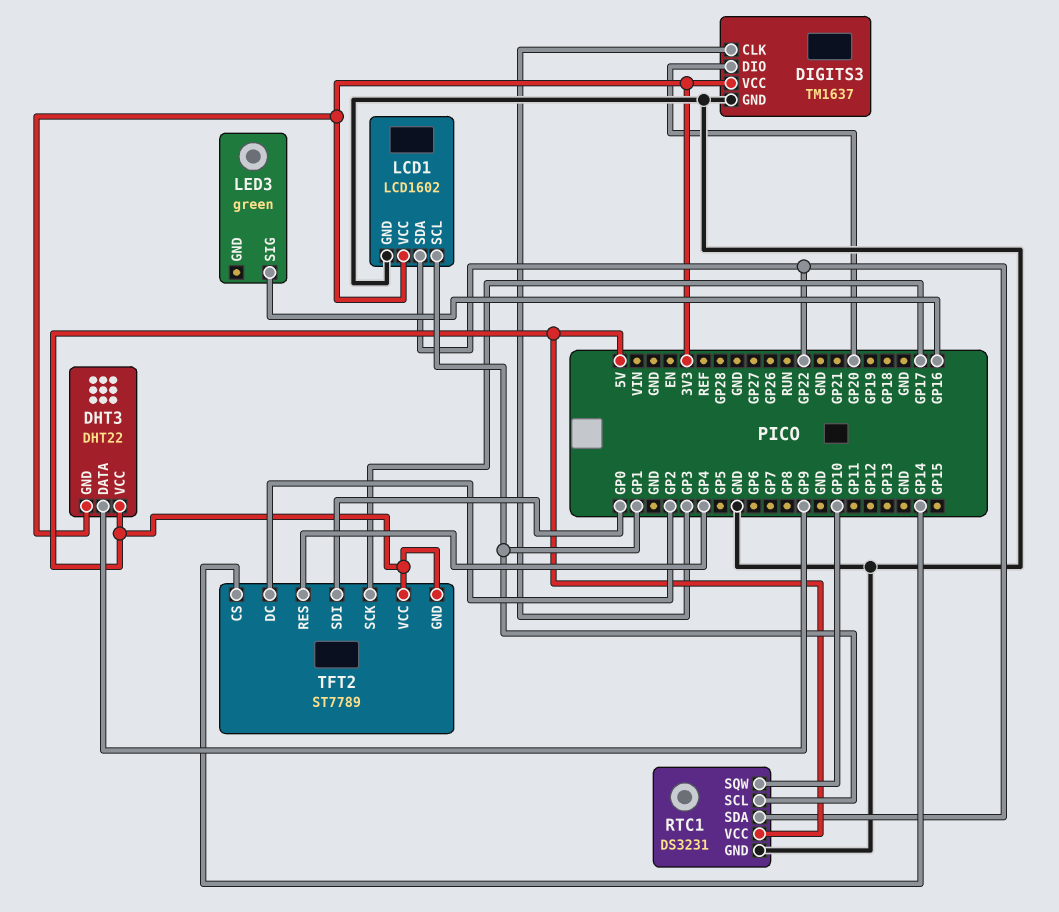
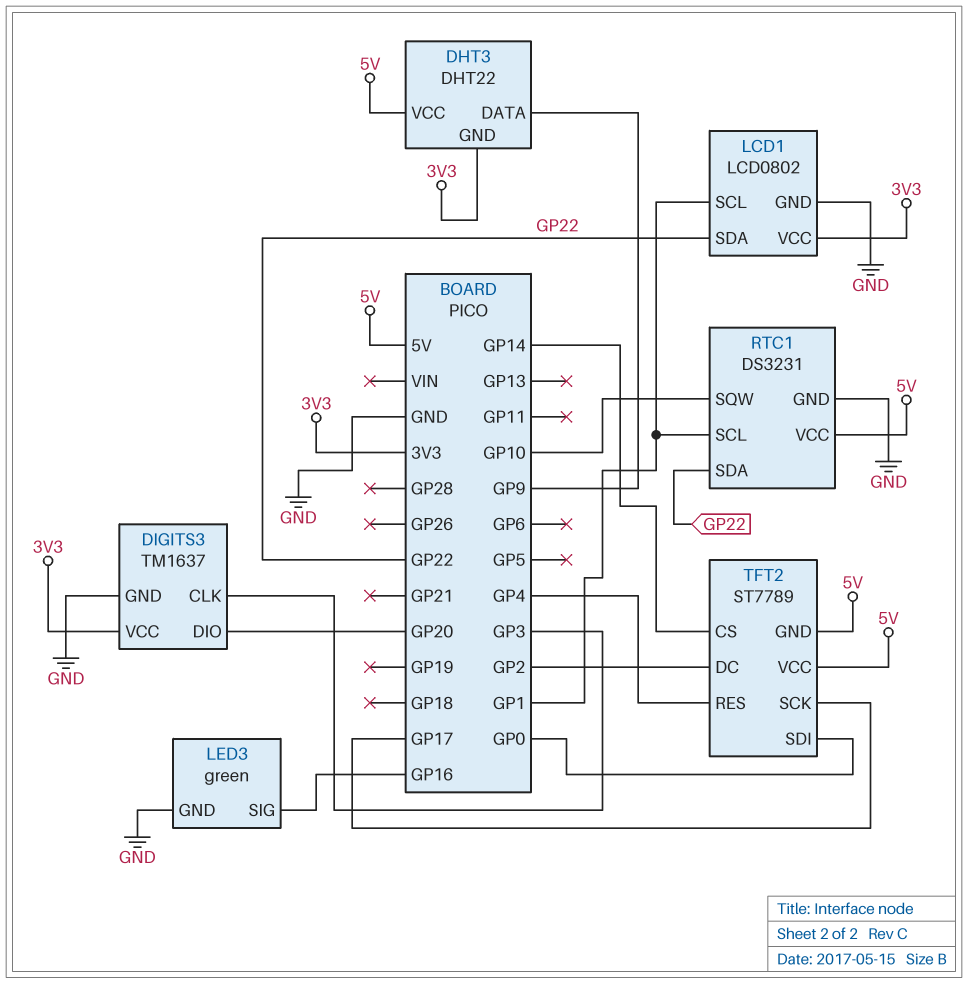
LCD1: LCD1602 -> LCD0802
LED3 pin GND: none -> GND

